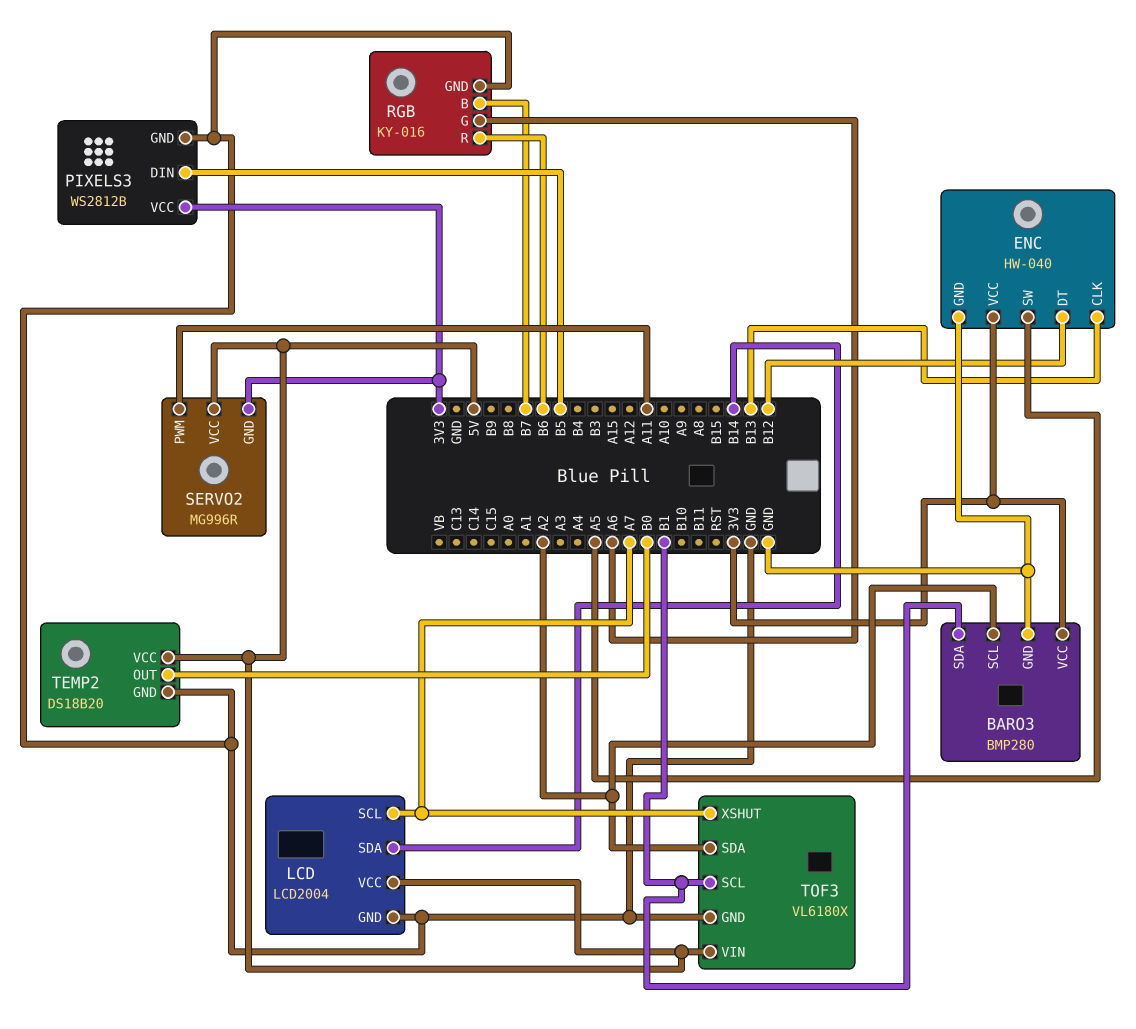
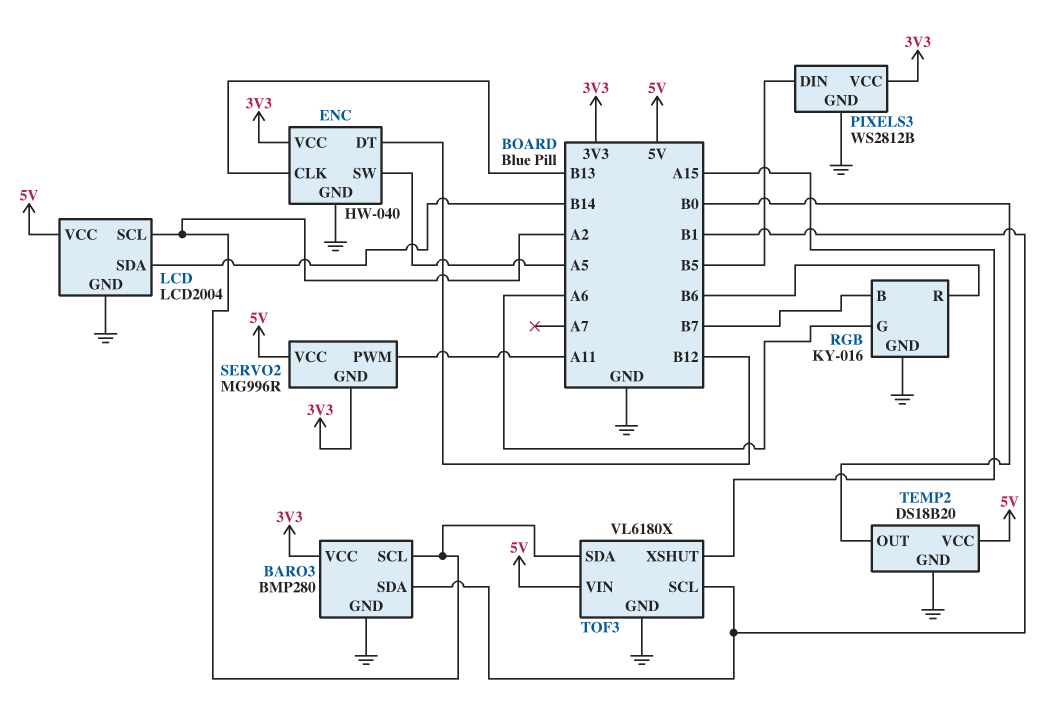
LCD pin SCL: A7 -> A2
TOF3 pin XSHUT: A7 -> A15

